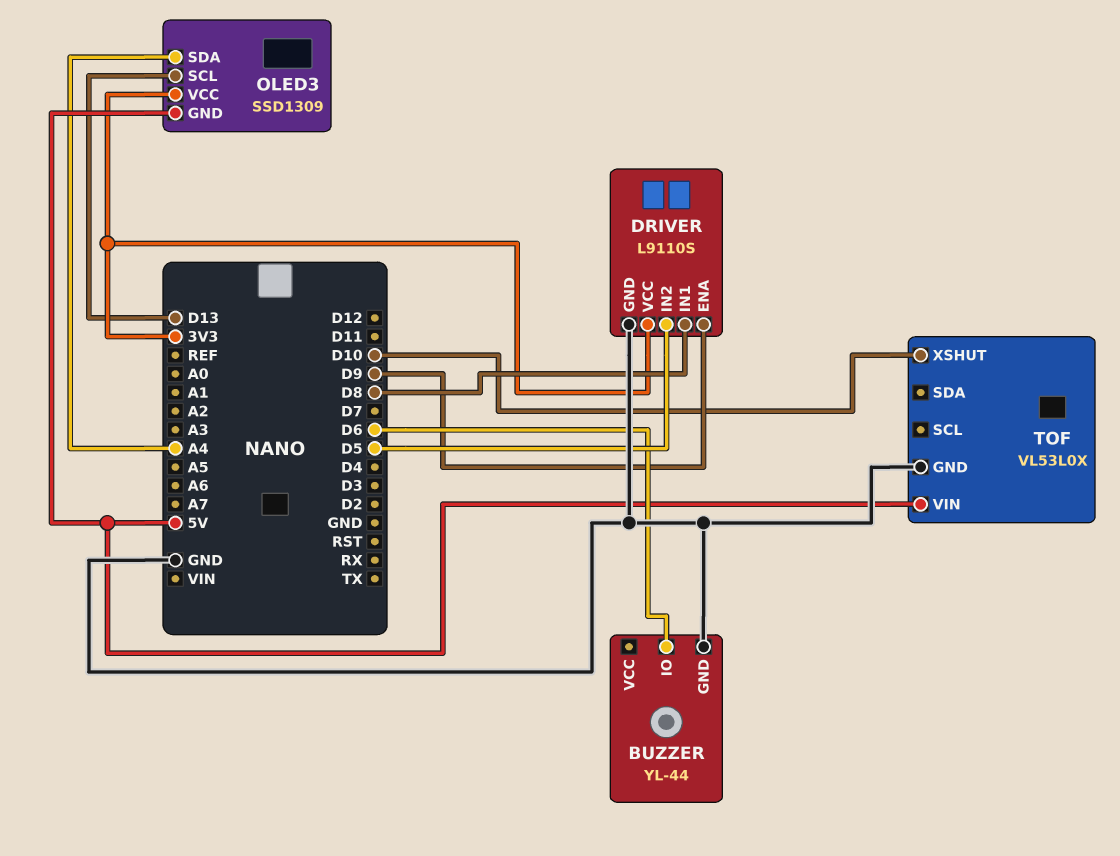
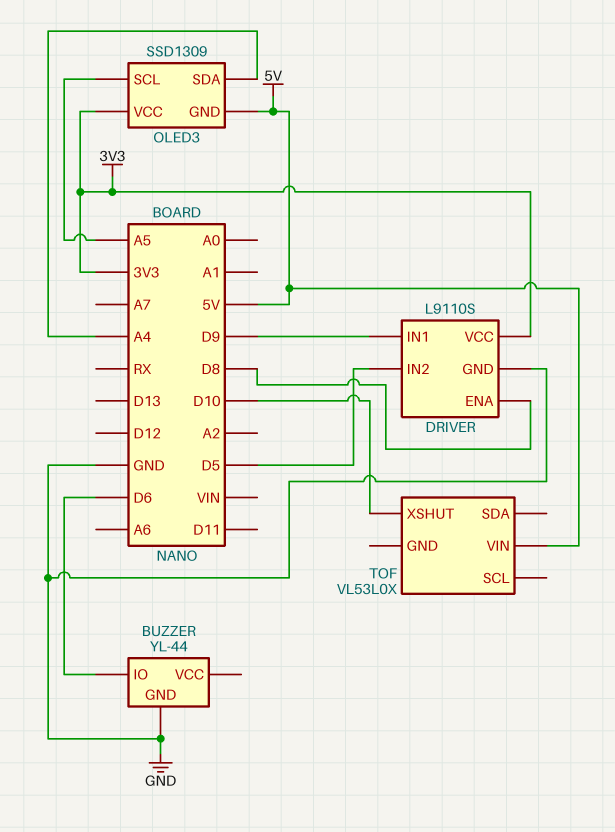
DRIVER pin ENA: D9 -> D8
DRIVER pin IN1: D8 -> D9
OLED3 pin SCL: D13 -> A5
TOF pin GND: GND -> none

